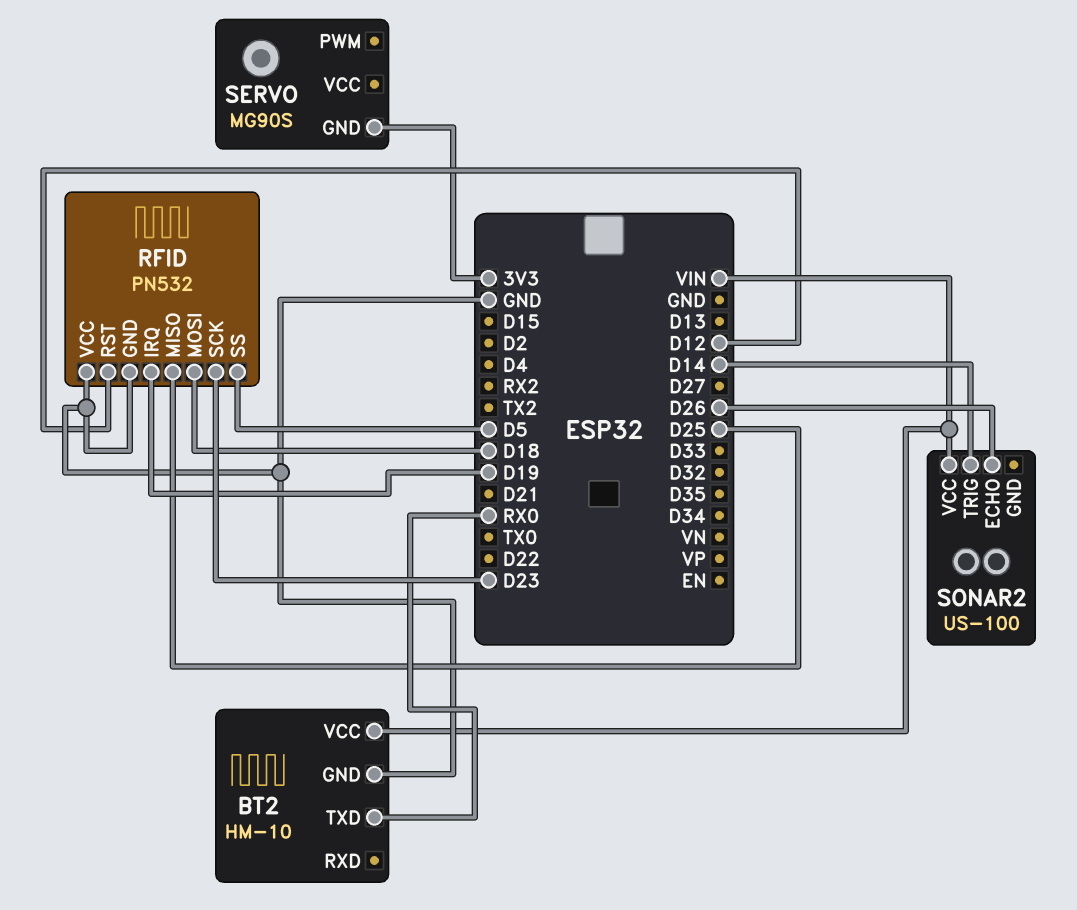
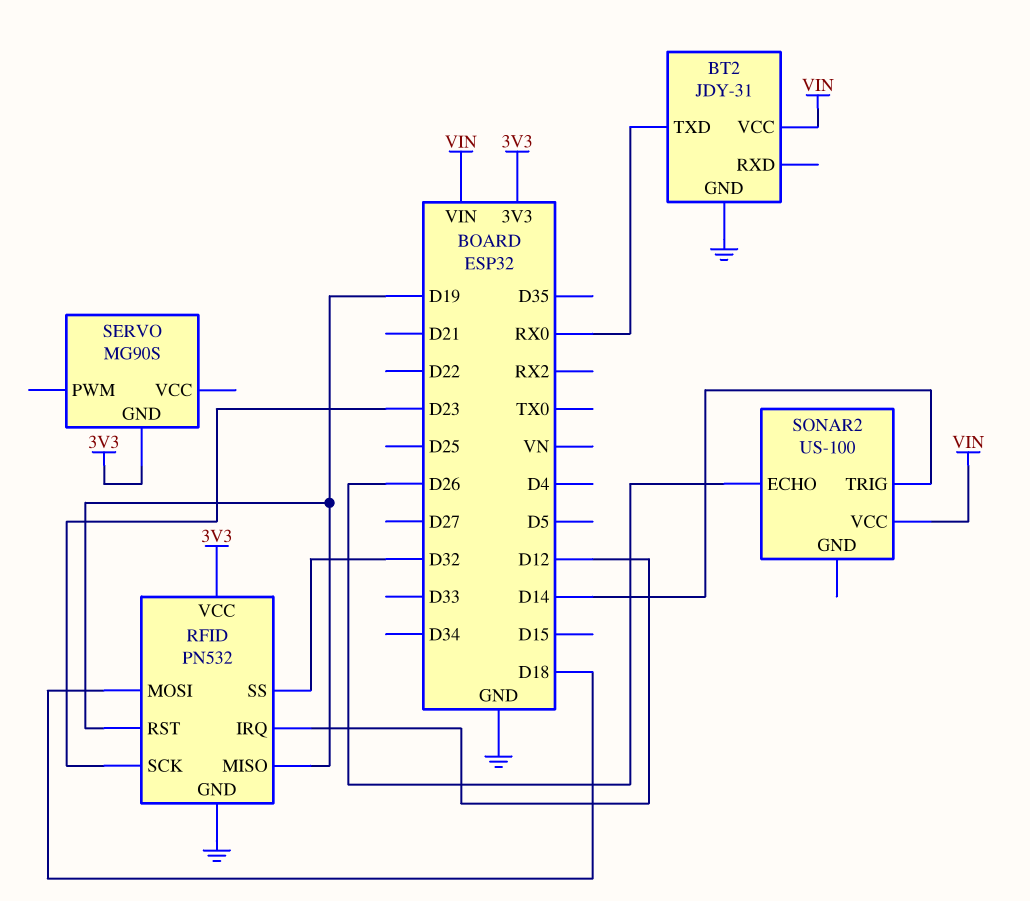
BT2: HM-10 -> JDY-31
RFID pin IRQ: D19 -> D12
RFID pin MISO: D25 -> D19
RFID pin RST: D12 -> D19
RFID pin SS: D5 -> D32
RFID pin VCC: GND -> 3V3

